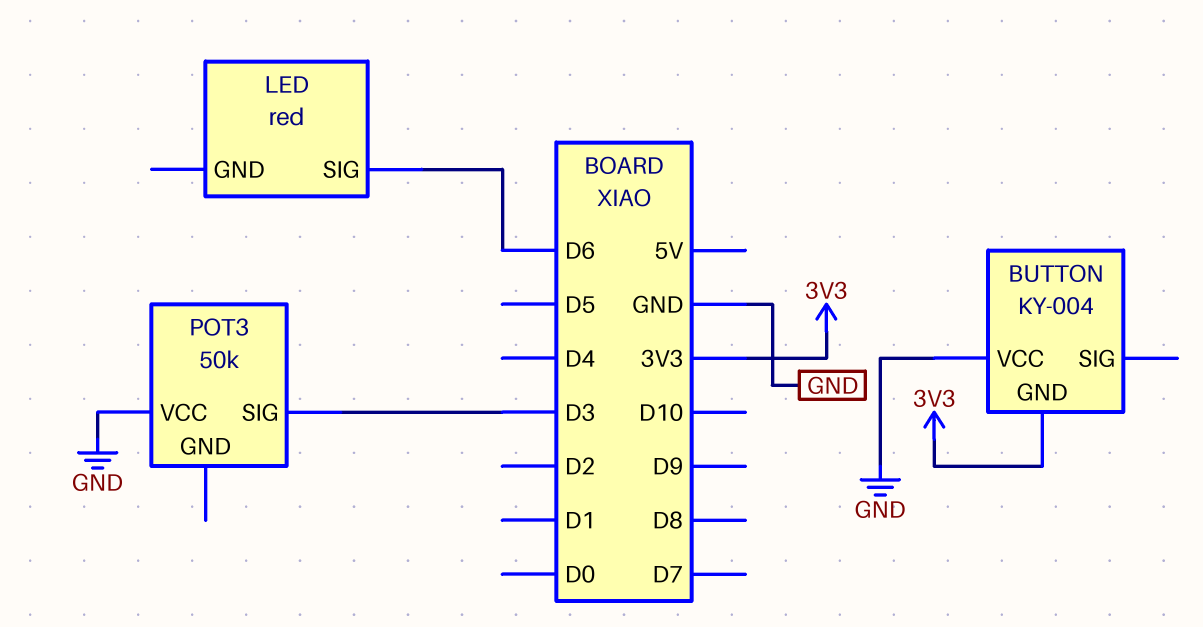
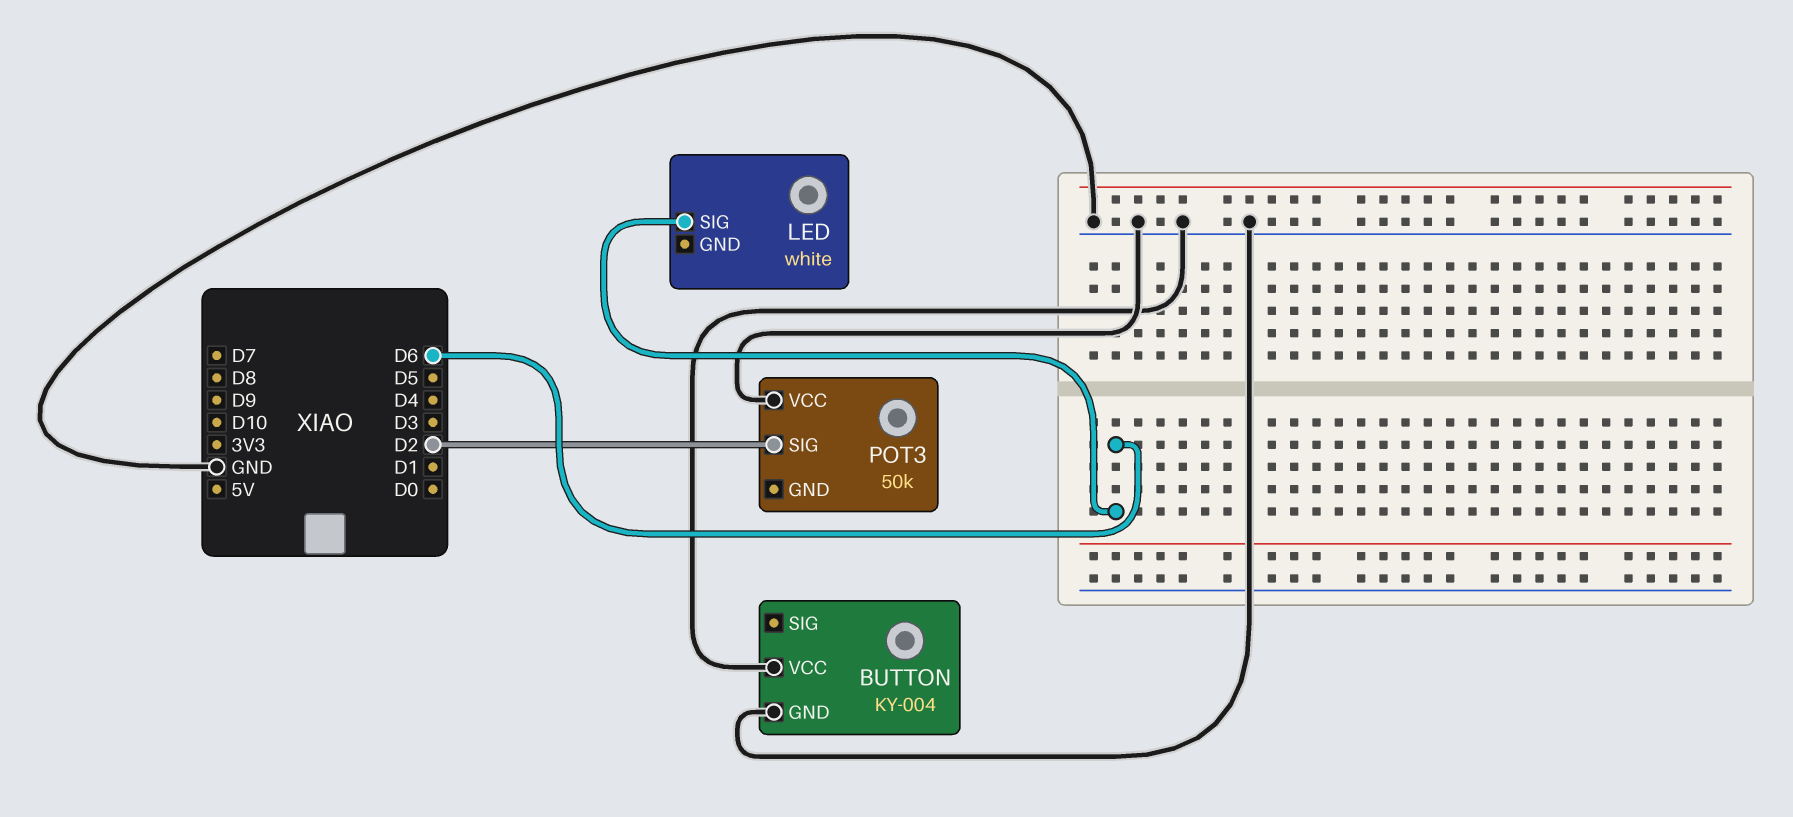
BUTTON pin GND: 3V3 -> GND
LED: red -> white
POT3 pin SIG: D3 -> D2

